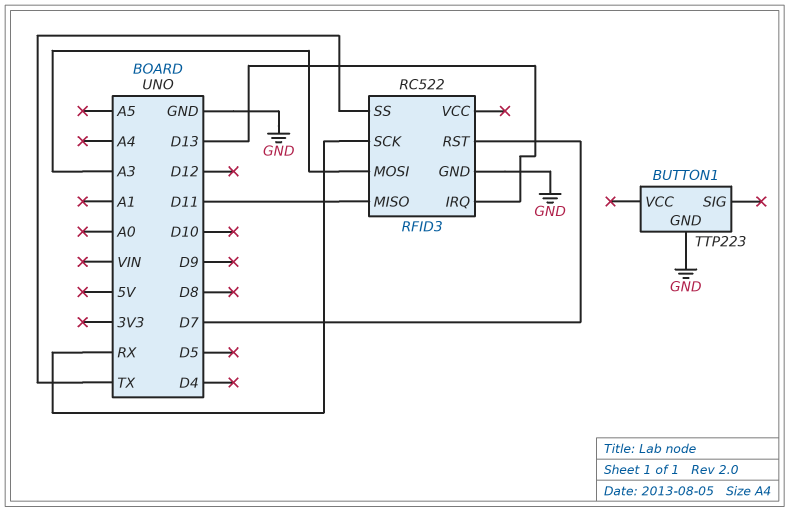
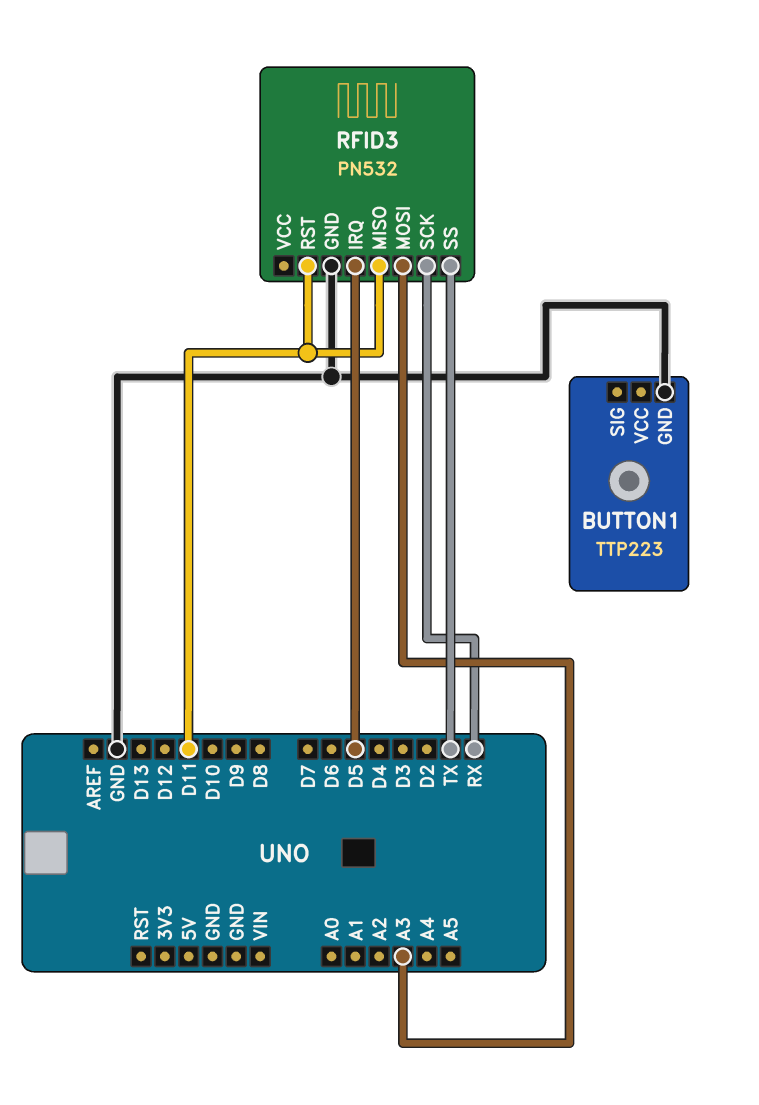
RFID3: RC522 -> PN532
RFID3 pin IRQ: D13 -> D5
RFID3 pin RST: D7 -> D11

